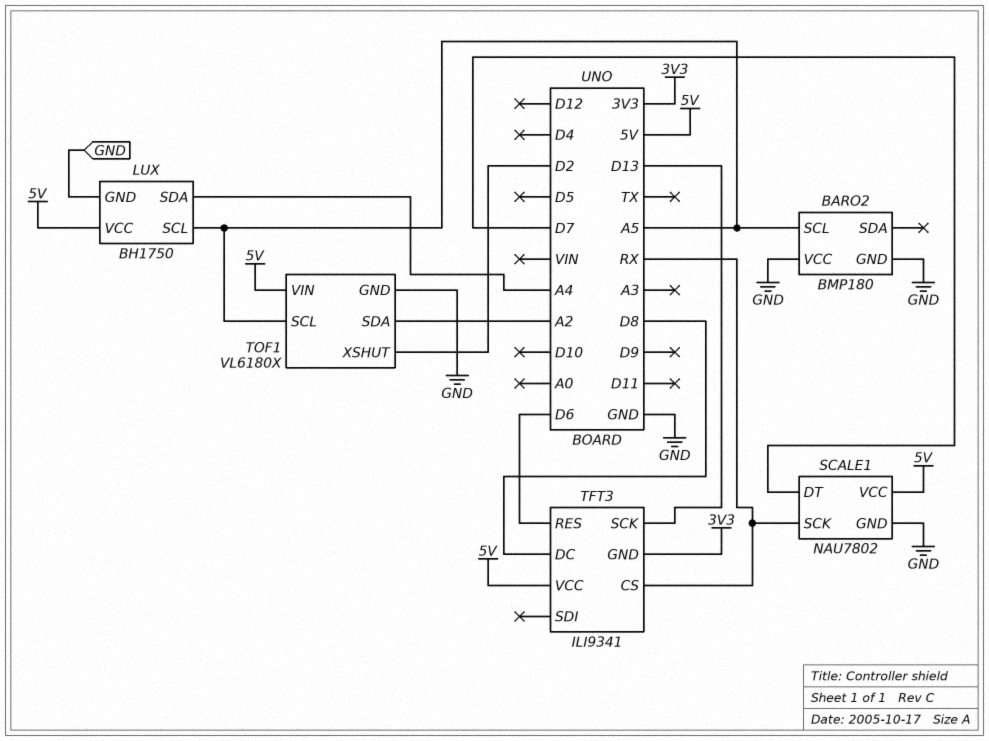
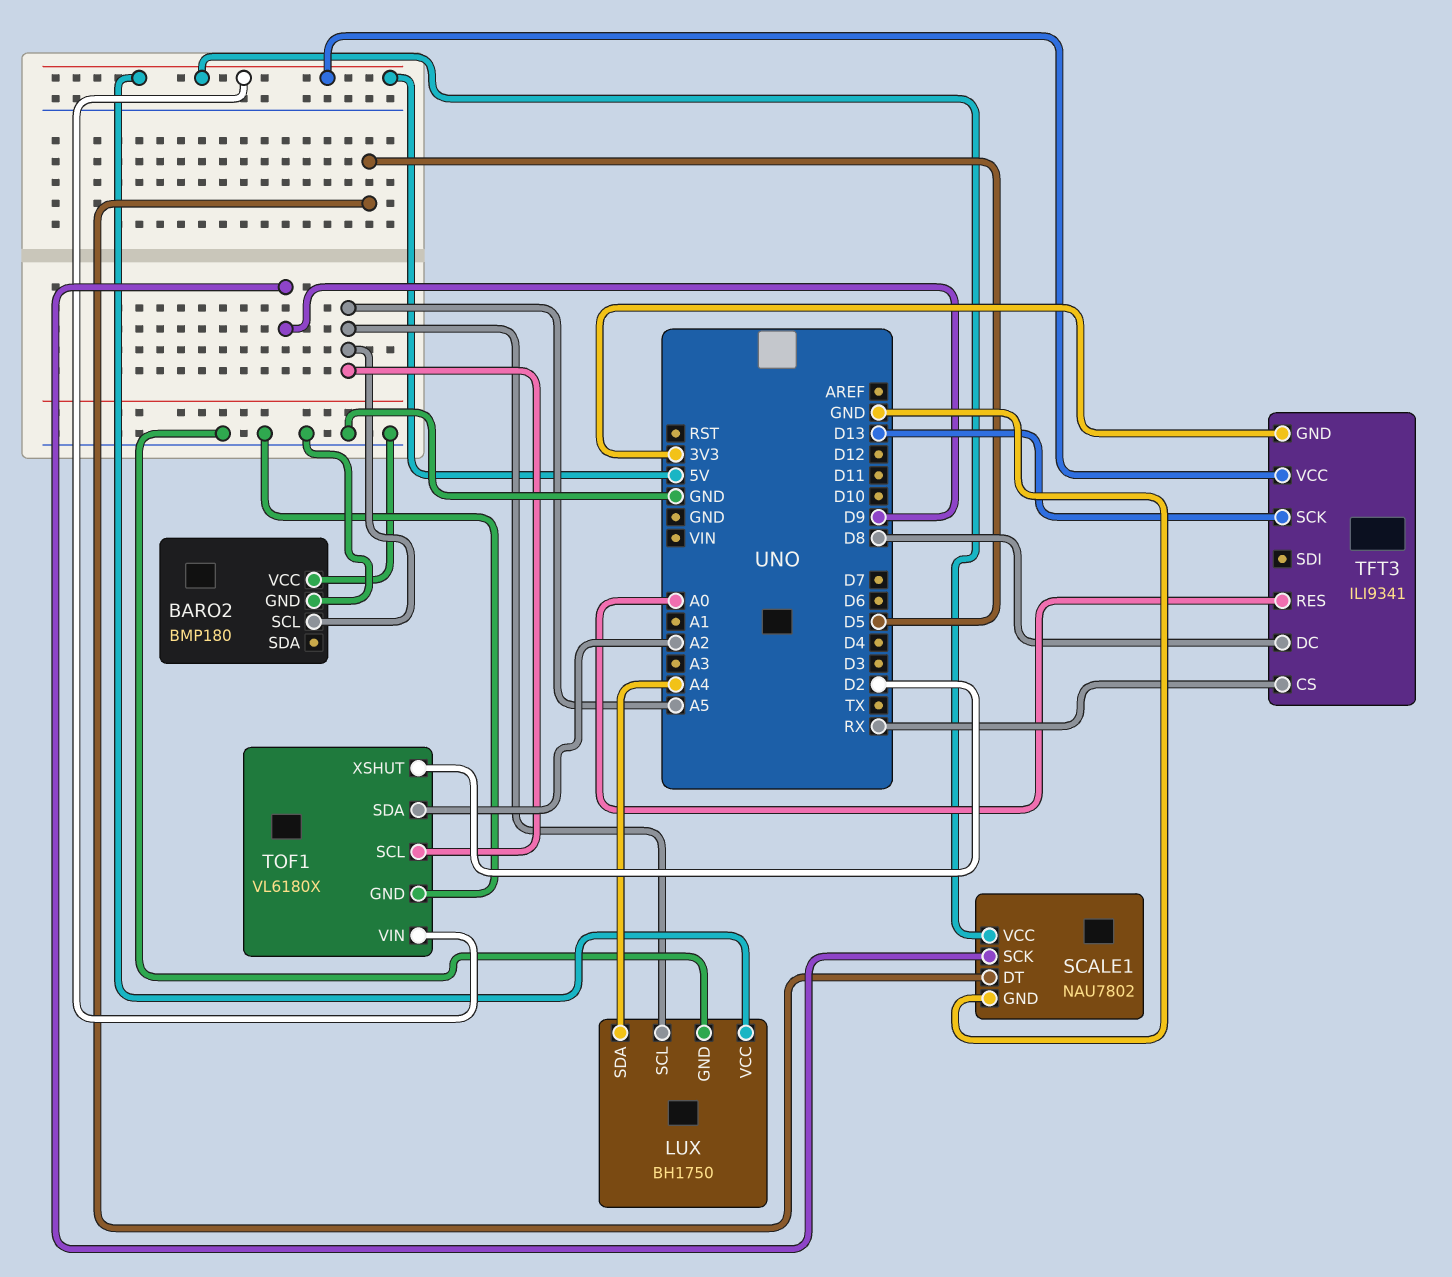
SCALE1 pin DT: D7 -> D5
SCALE1 pin SCK: RX -> D9
TFT3 pin RES: D6 -> A0

